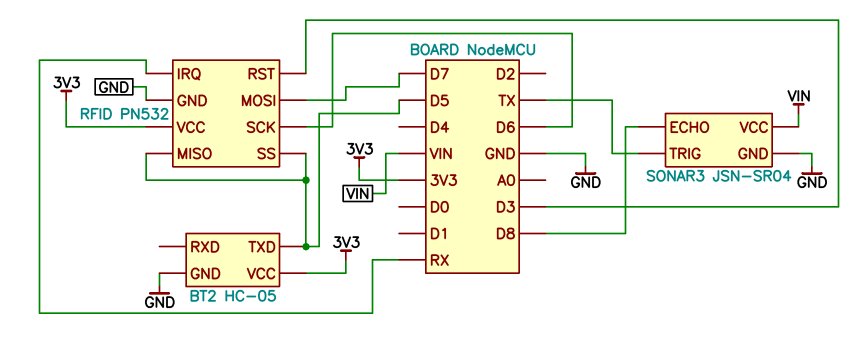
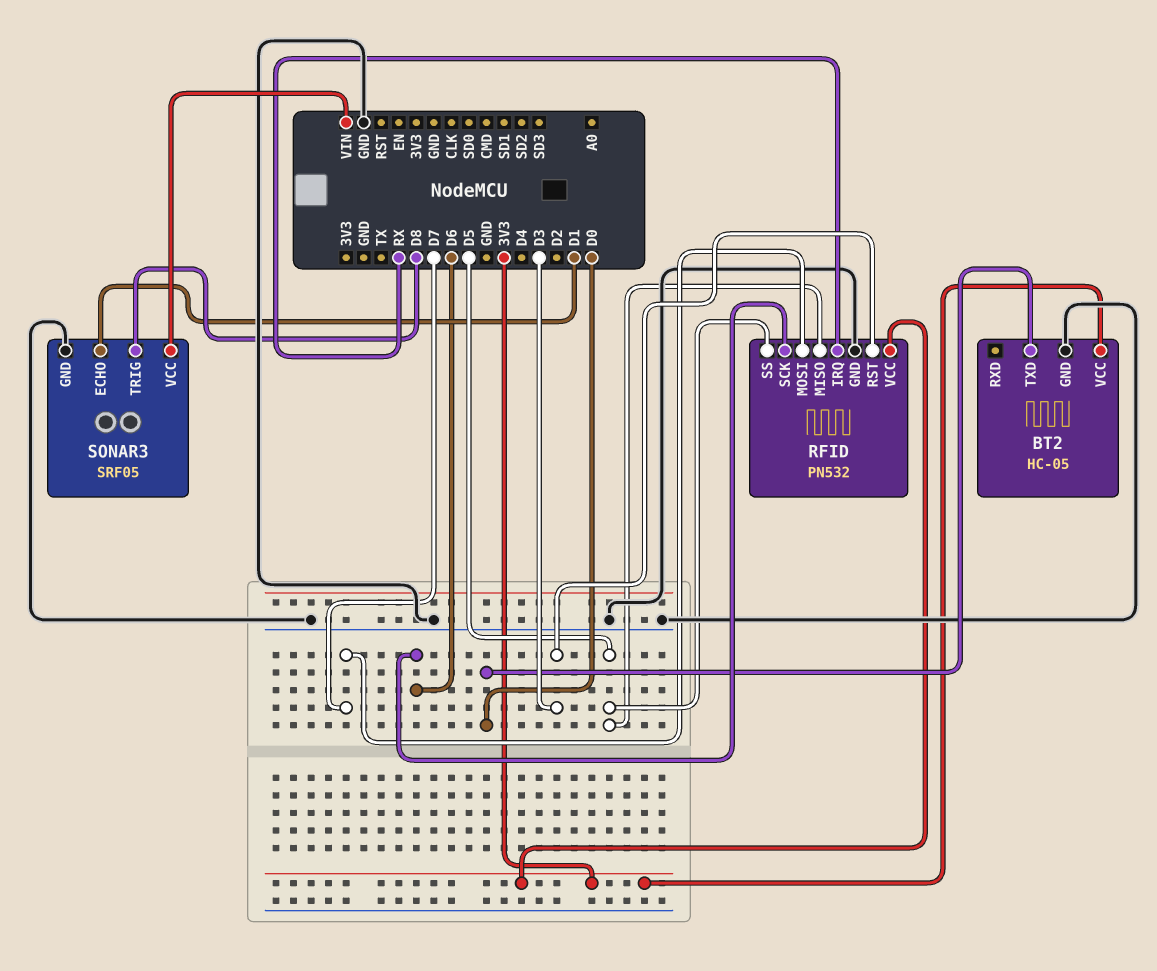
BT2 pin TXD: D5 -> D0
SONAR3: JSN-SR04 -> SRF05
SONAR3 pin ECHO: D8 -> D1
SONAR3 pin TRIG: TX -> D8

